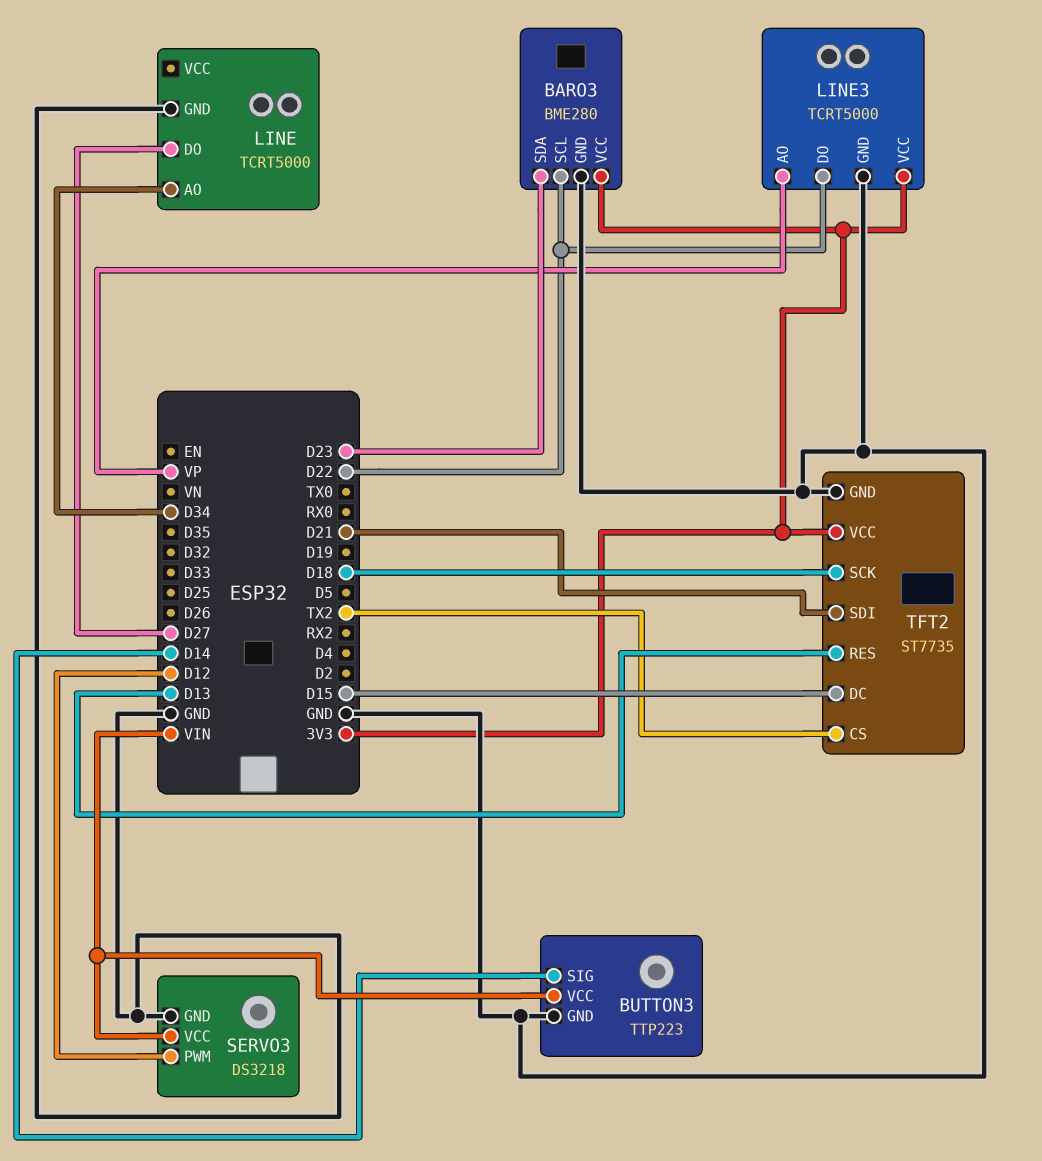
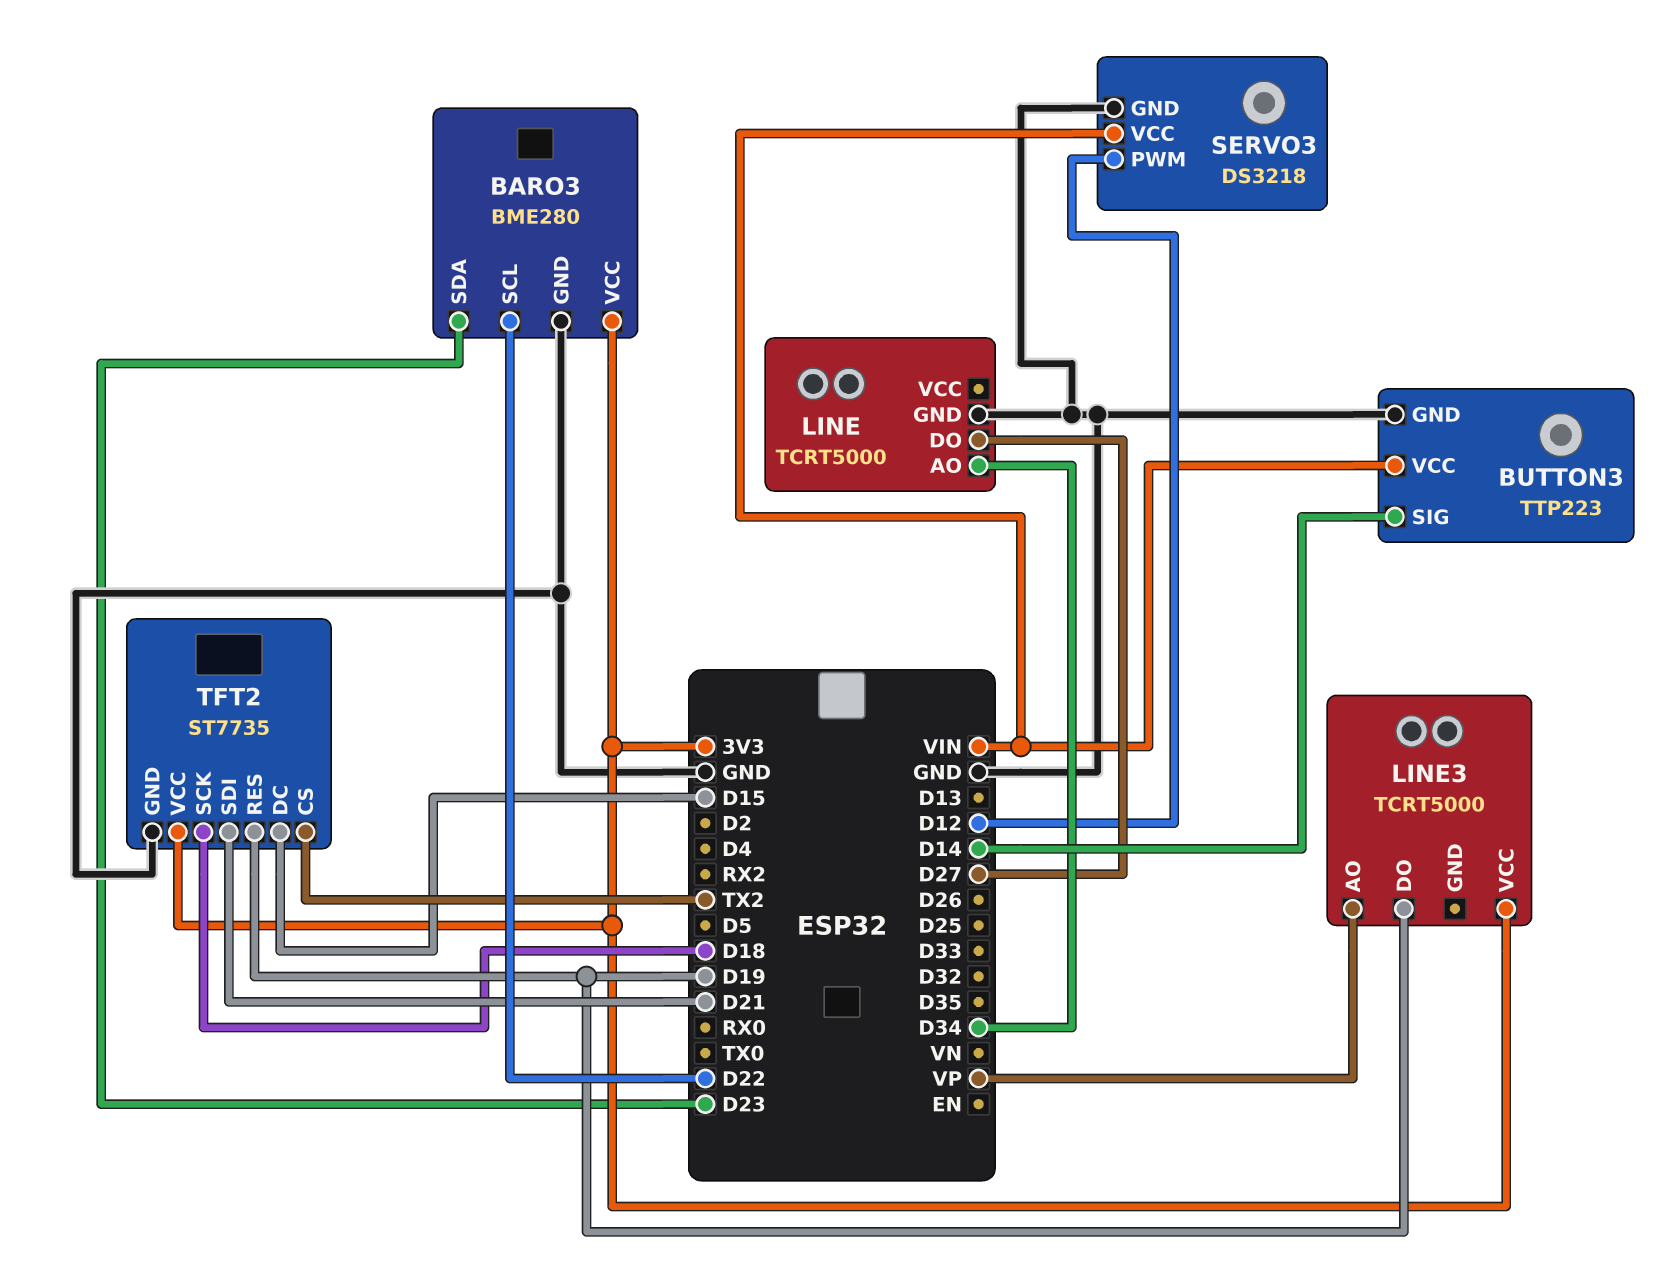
LINE3 pin DO: D22 -> D19
LINE3 pin GND: GND -> none
TFT2 pin RES: D13 -> D19

